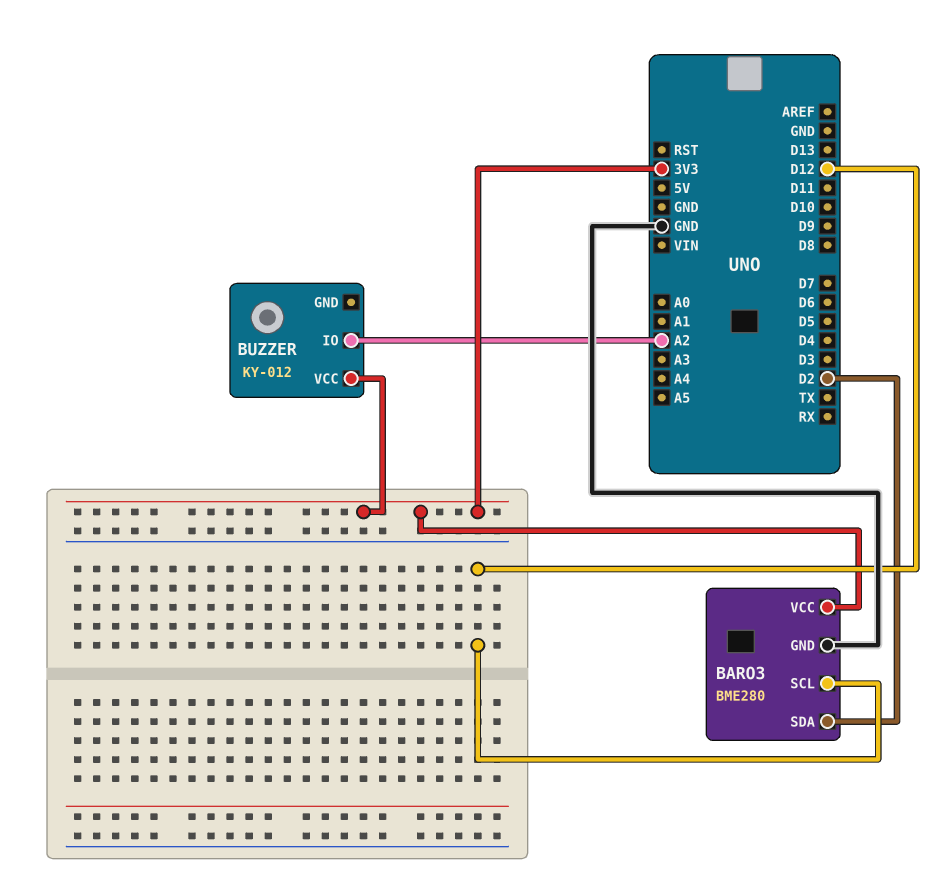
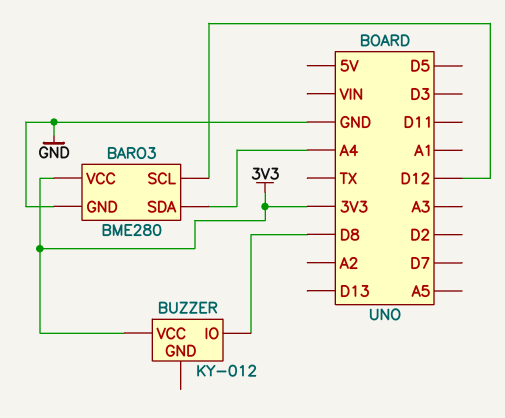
BARO3 pin SDA: D2 -> A4
BUZZER pin IO: A2 -> D8

